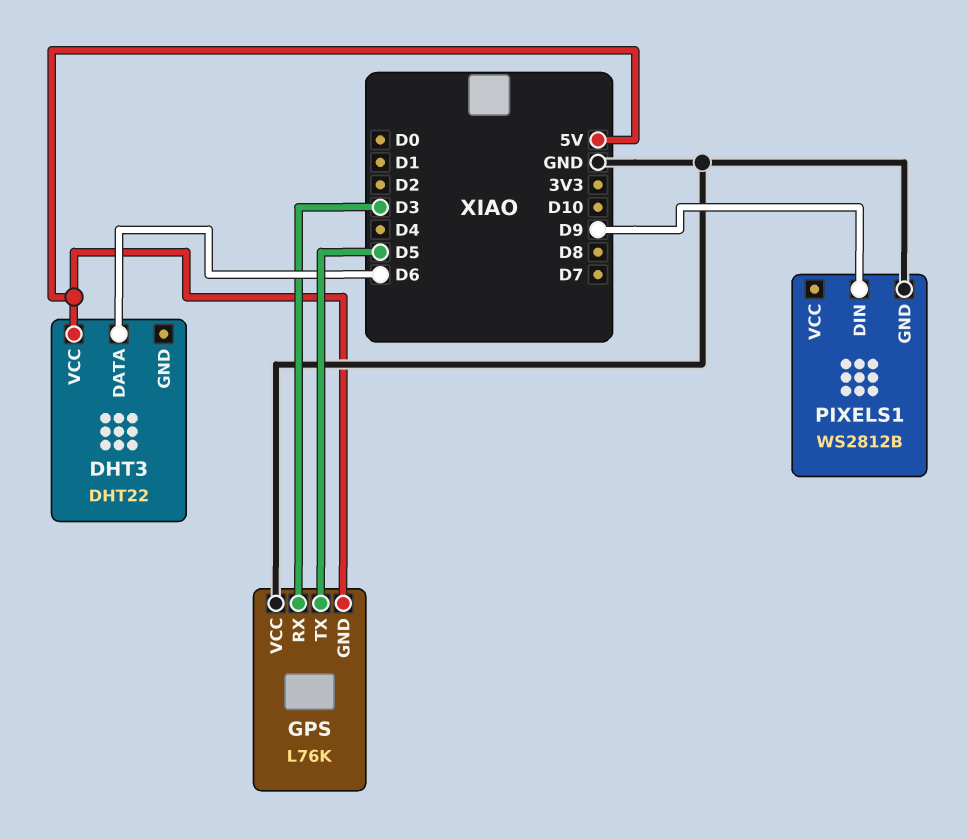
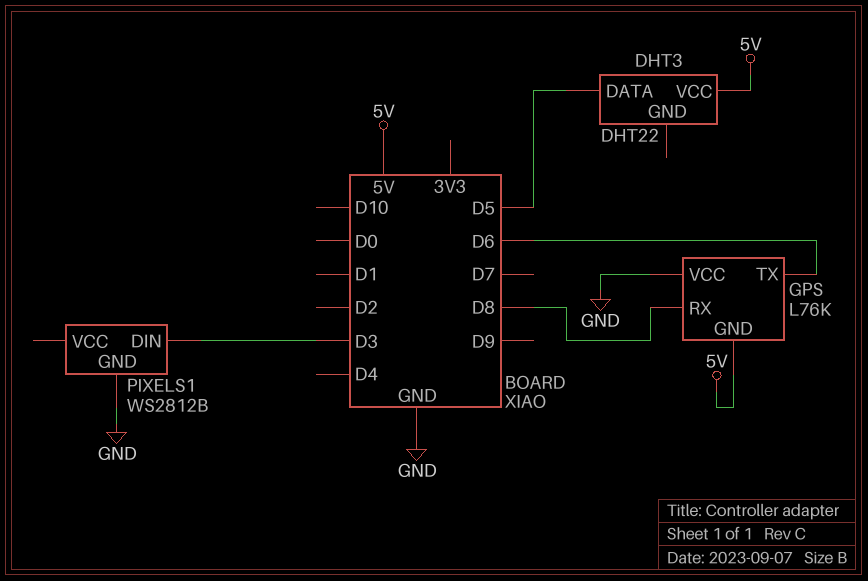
DHT3 pin DATA: D6 -> D5
GPS pin RX: D3 -> D8
GPS pin TX: D5 -> D6
PIXELS1 pin DIN: D9 -> D3

